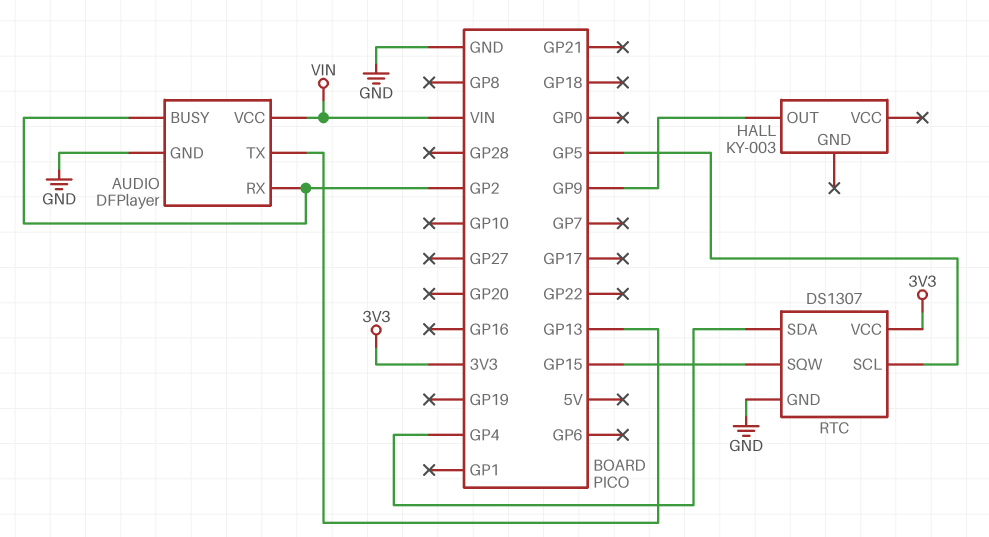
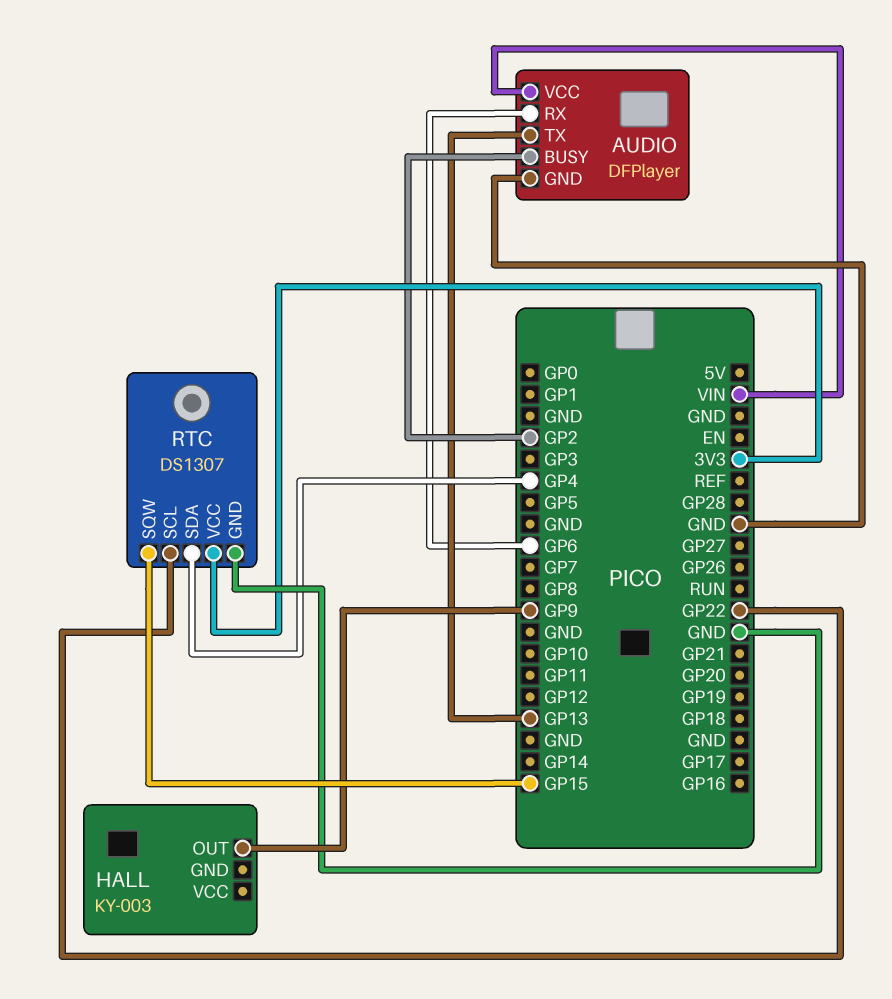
AUDIO pin RX: GP2 -> GP6
RTC pin SCL: GP5 -> GP22

